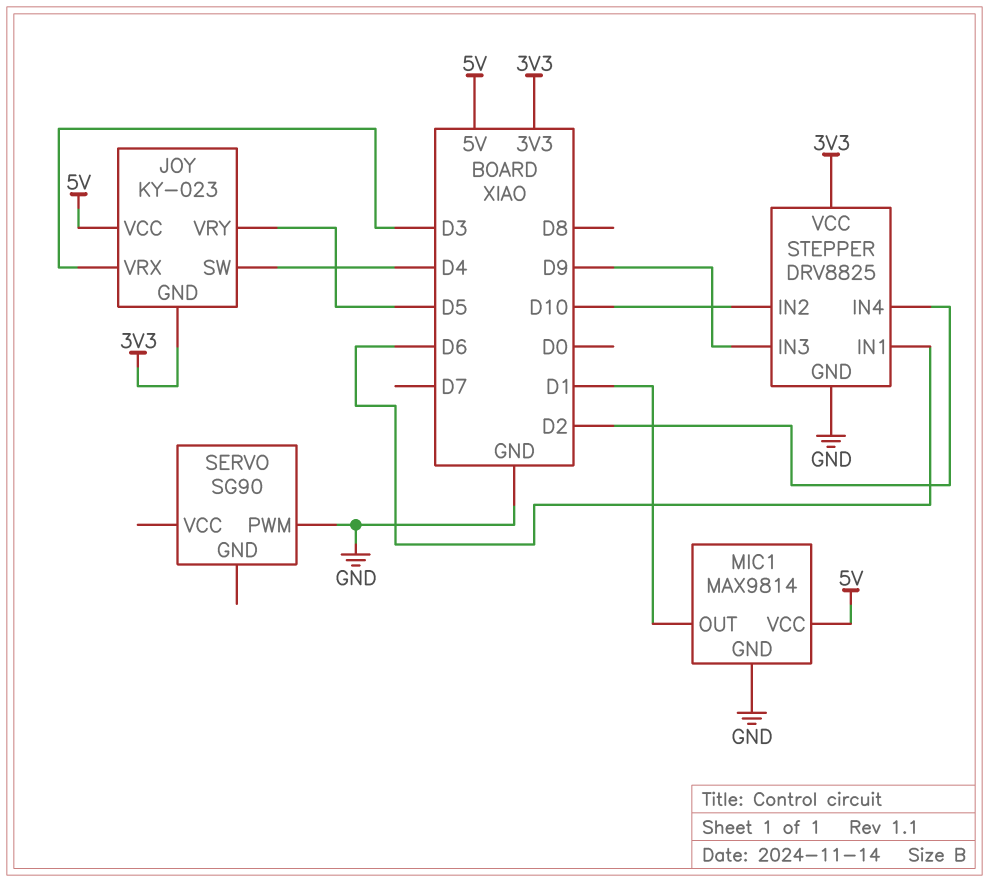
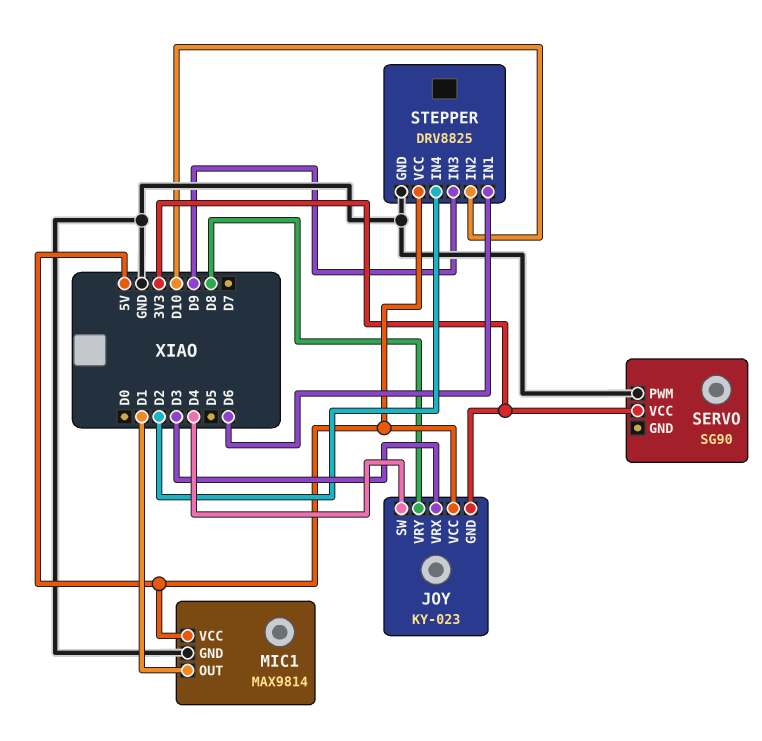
JOY pin VRY: D5 -> D8
SERVO pin VCC: none -> 3V3
STEPPER pin VCC: 3V3 -> 5V

